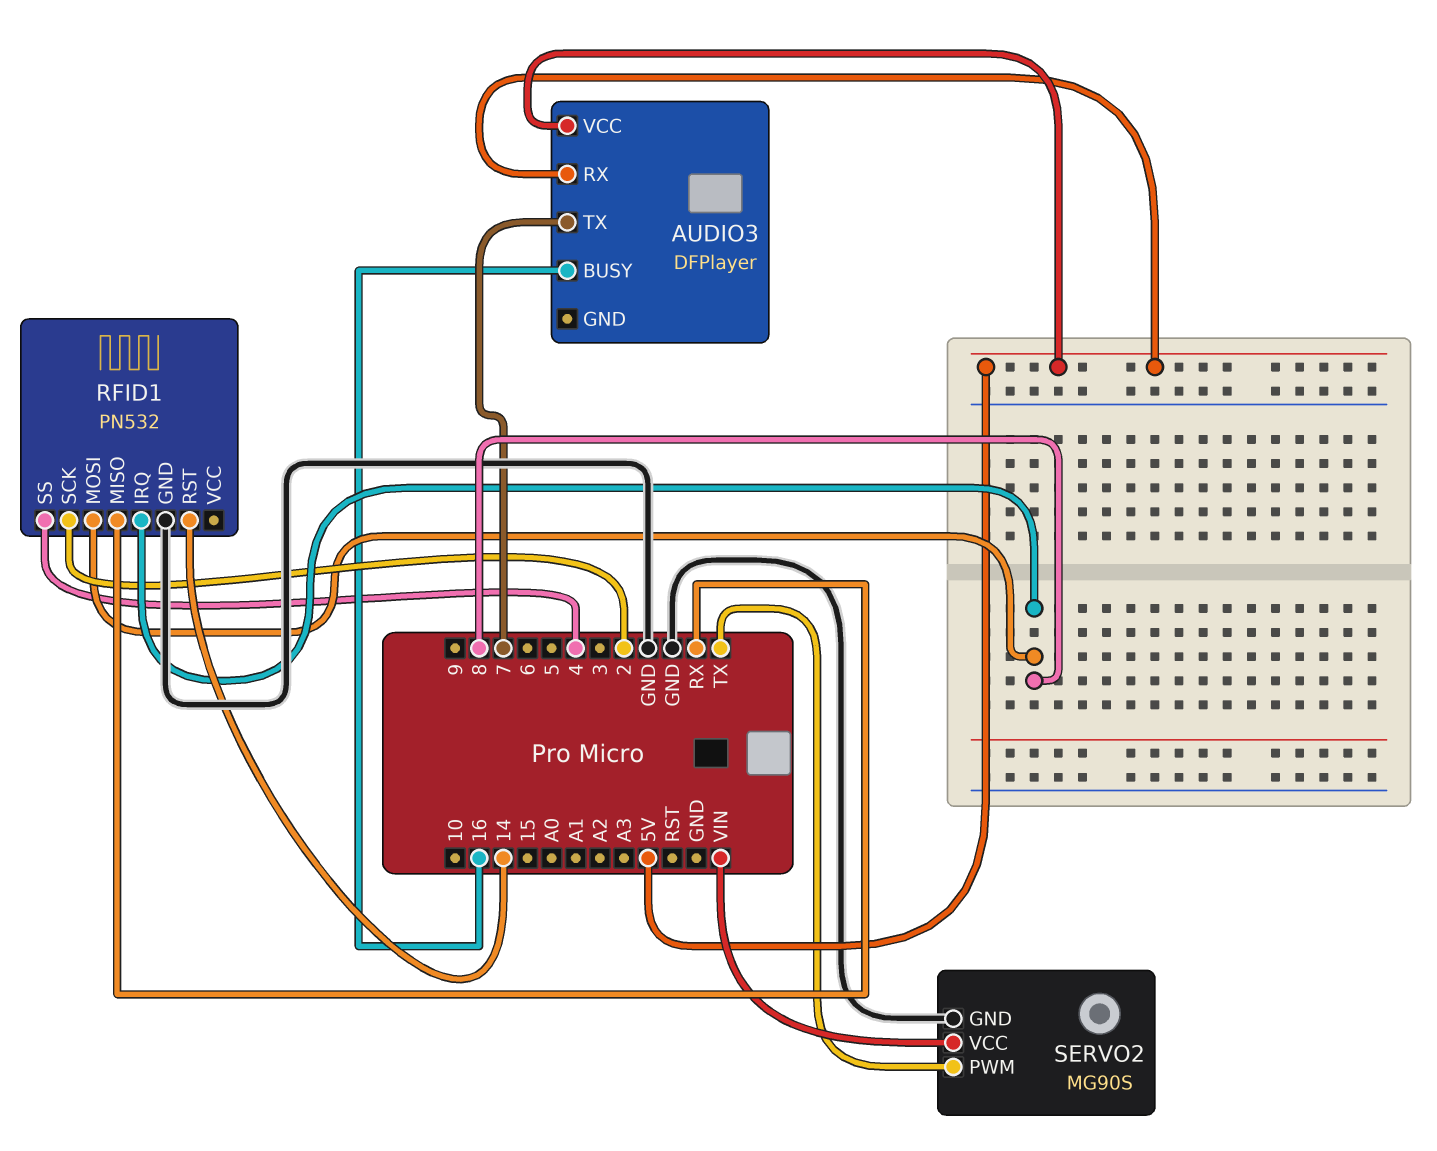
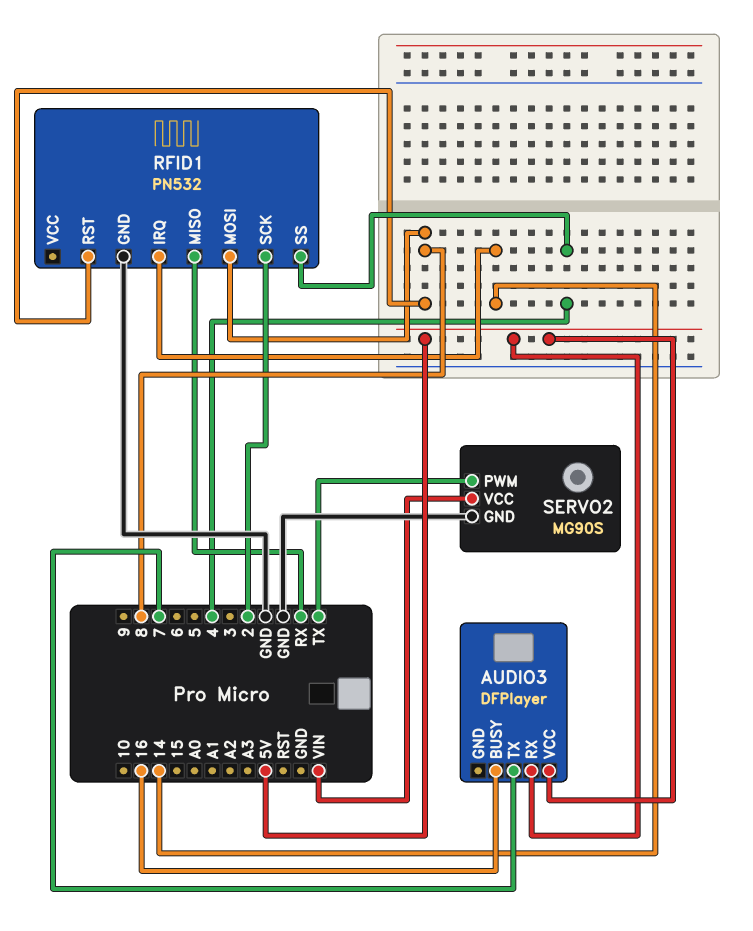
RFID1 pin IRQ: 8 -> 14
RFID1 pin RST: 14 -> 8

